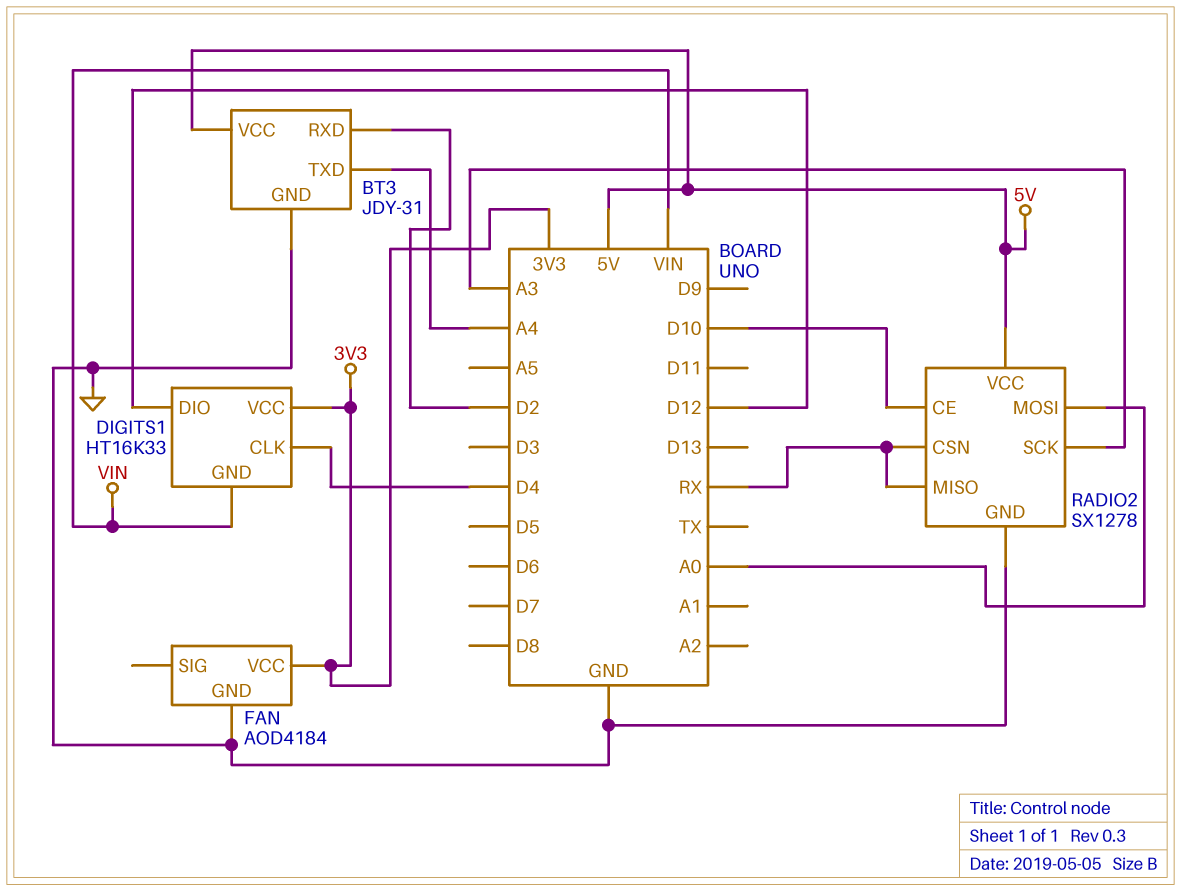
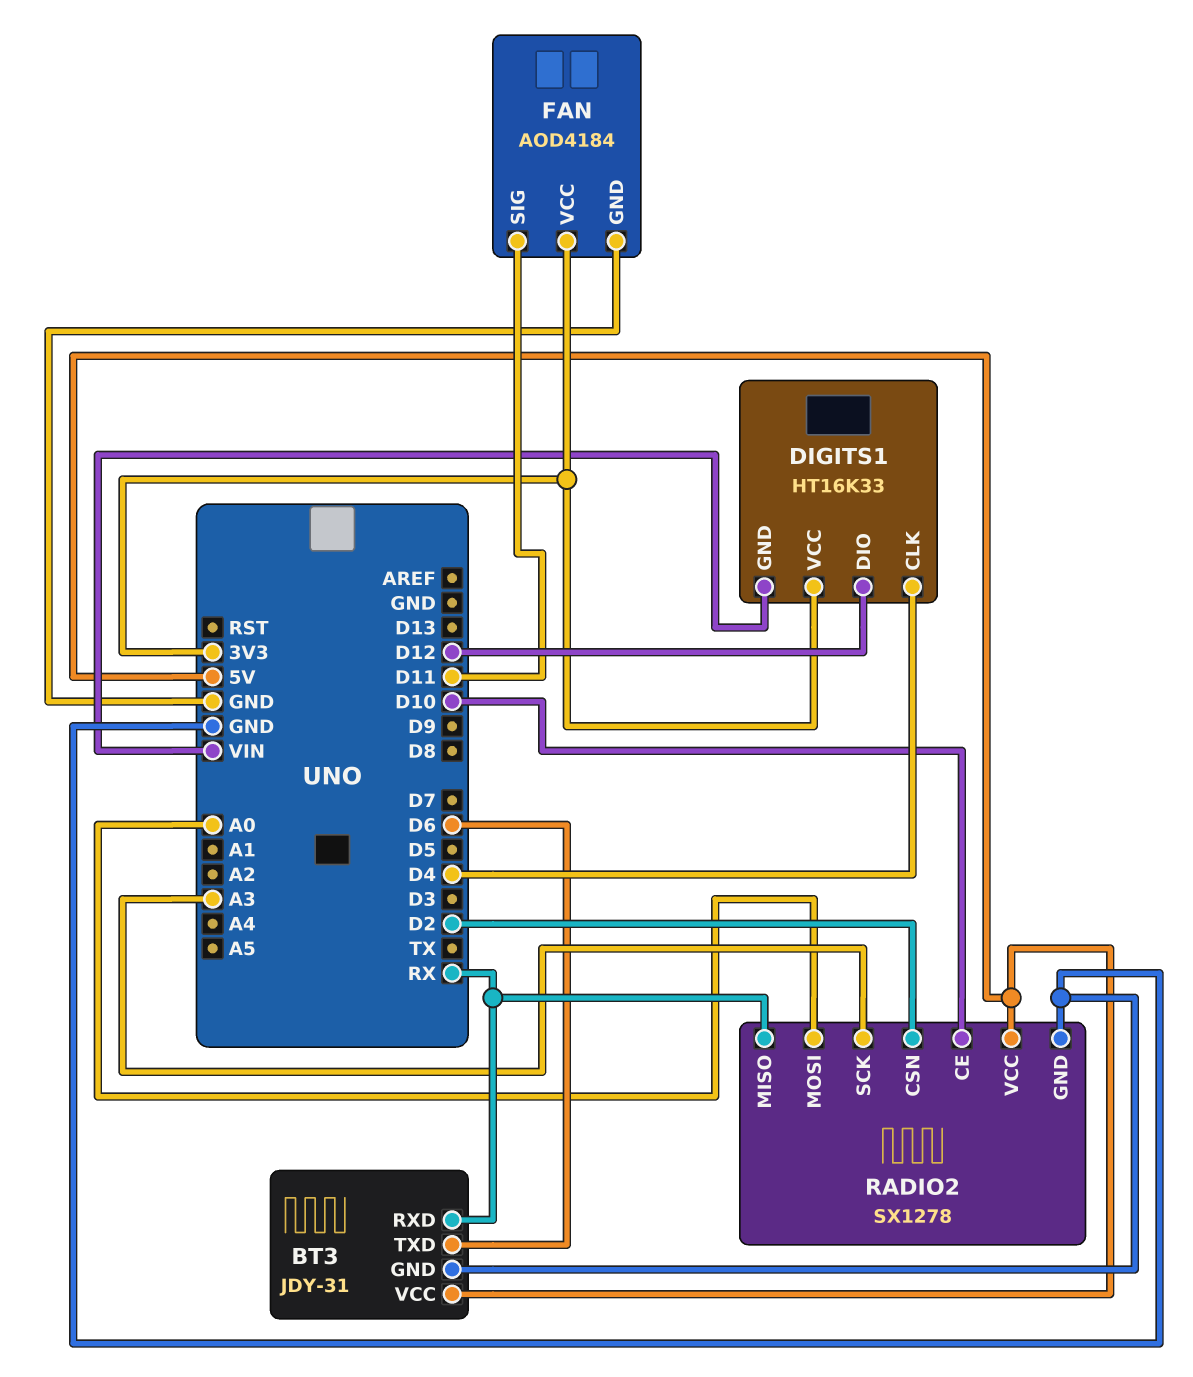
BT3 pin RXD: D2 -> RX
BT3 pin TXD: A4 -> D6
FAN pin SIG: none -> D11
RADIO2 pin CSN: RX -> D2

